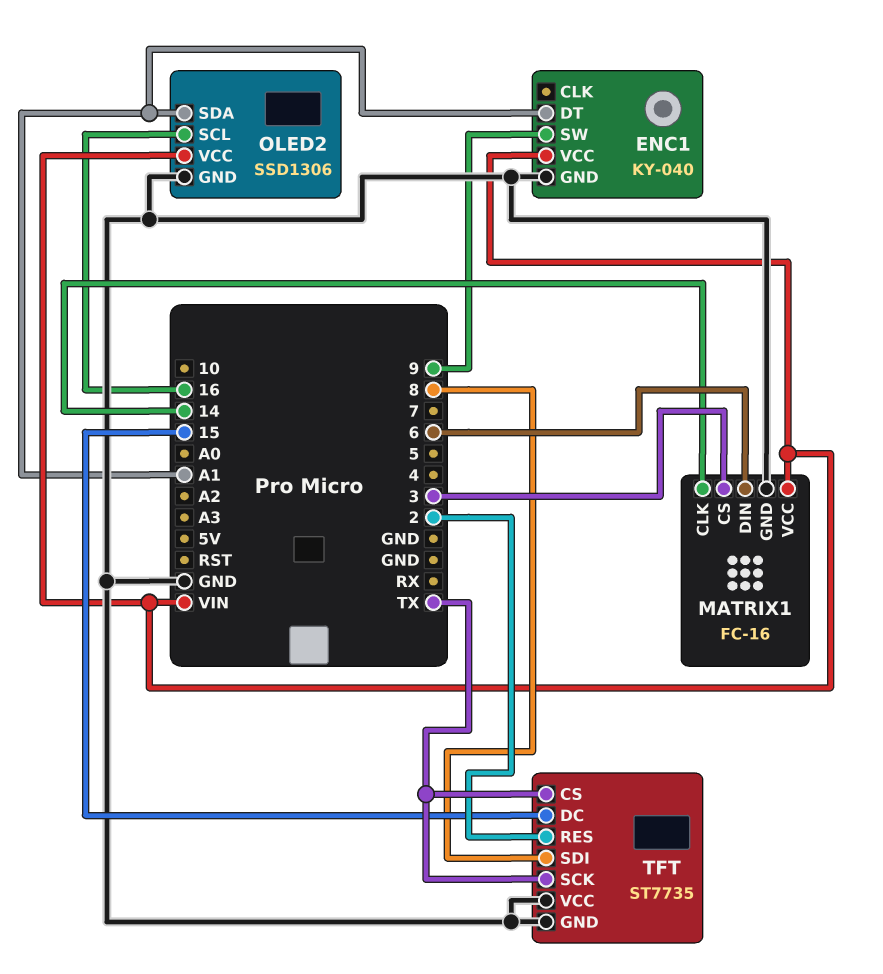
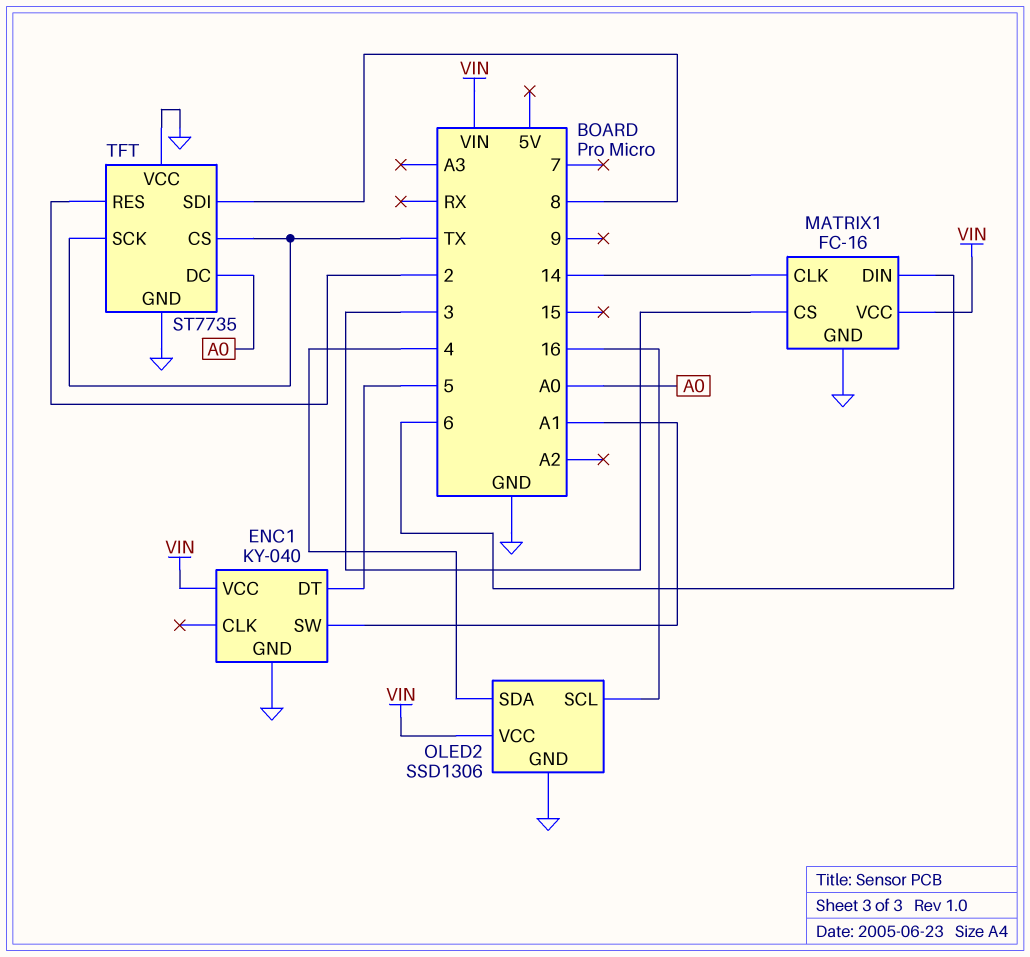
ENC1 pin DT: A1 -> 5
ENC1 pin SW: 9 -> A1
OLED2 pin SDA: A1 -> 4
TFT pin DC: 15 -> A0

